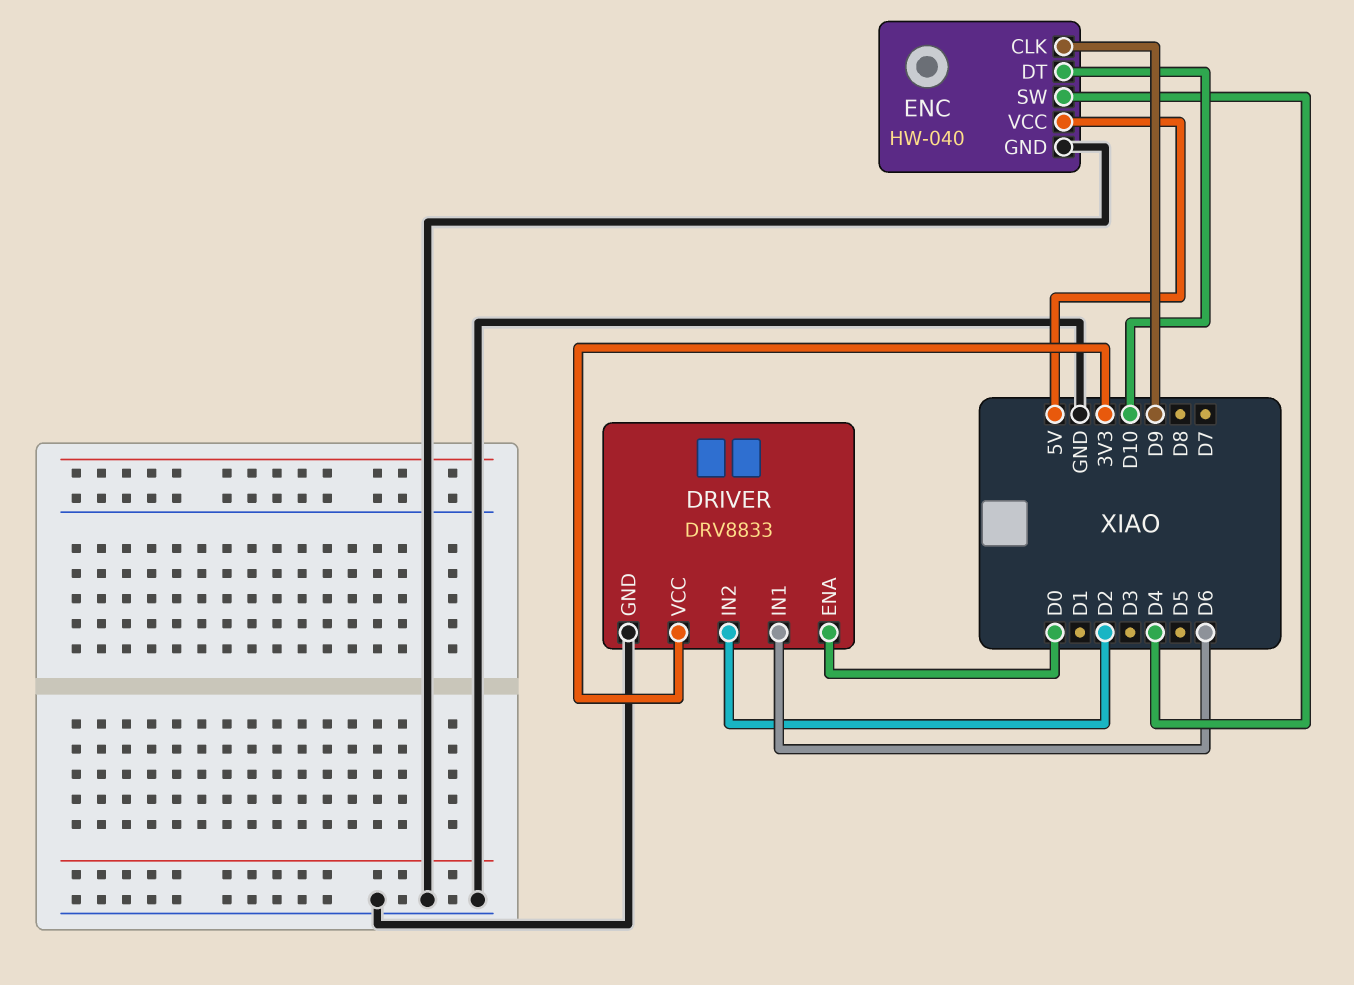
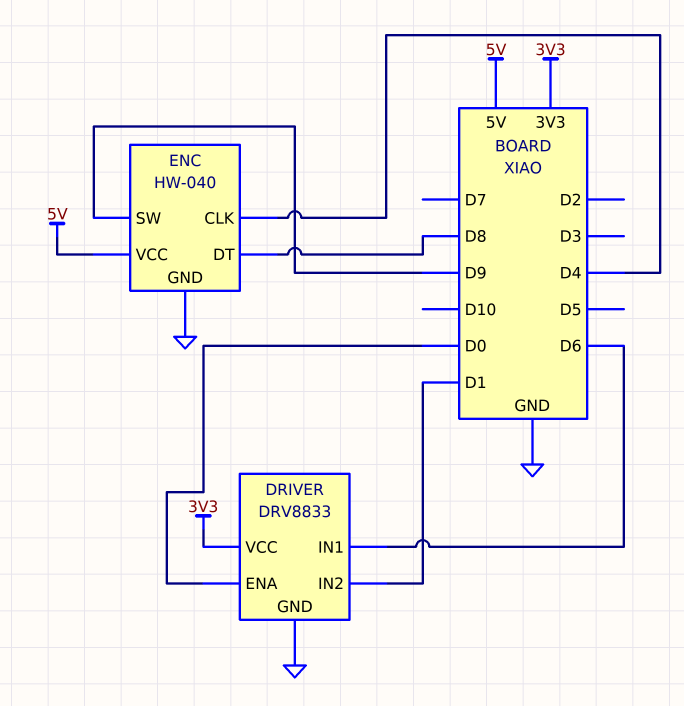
DRIVER pin IN2: D2 -> D1
ENC pin CLK: D9 -> D4
ENC pin DT: D10 -> D8
ENC pin SW: D4 -> D9

